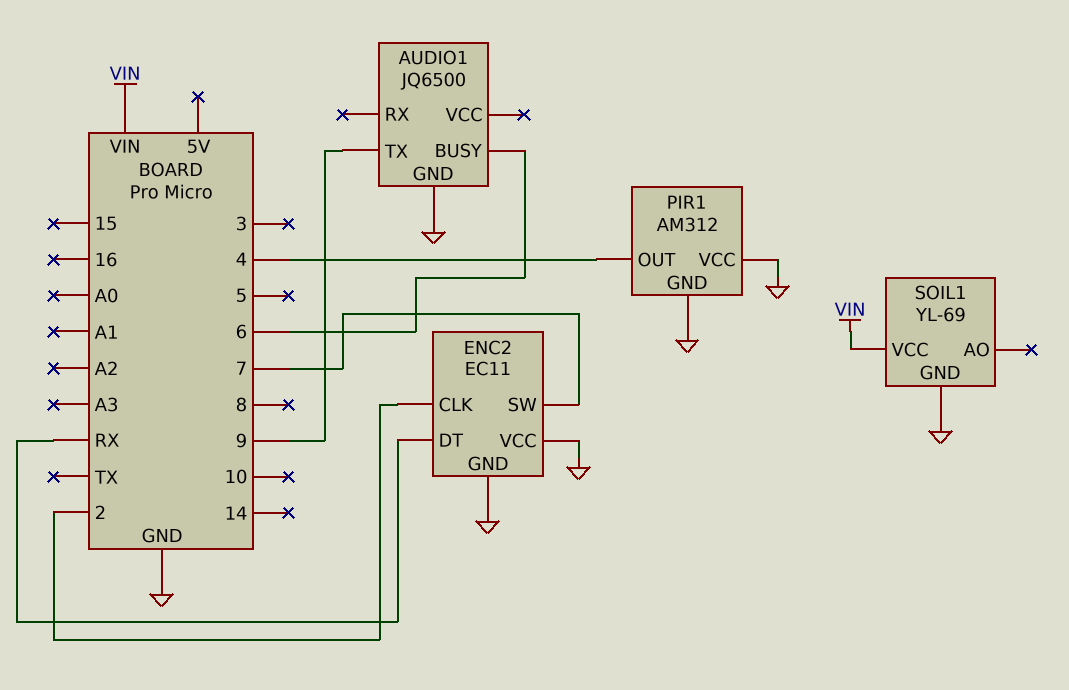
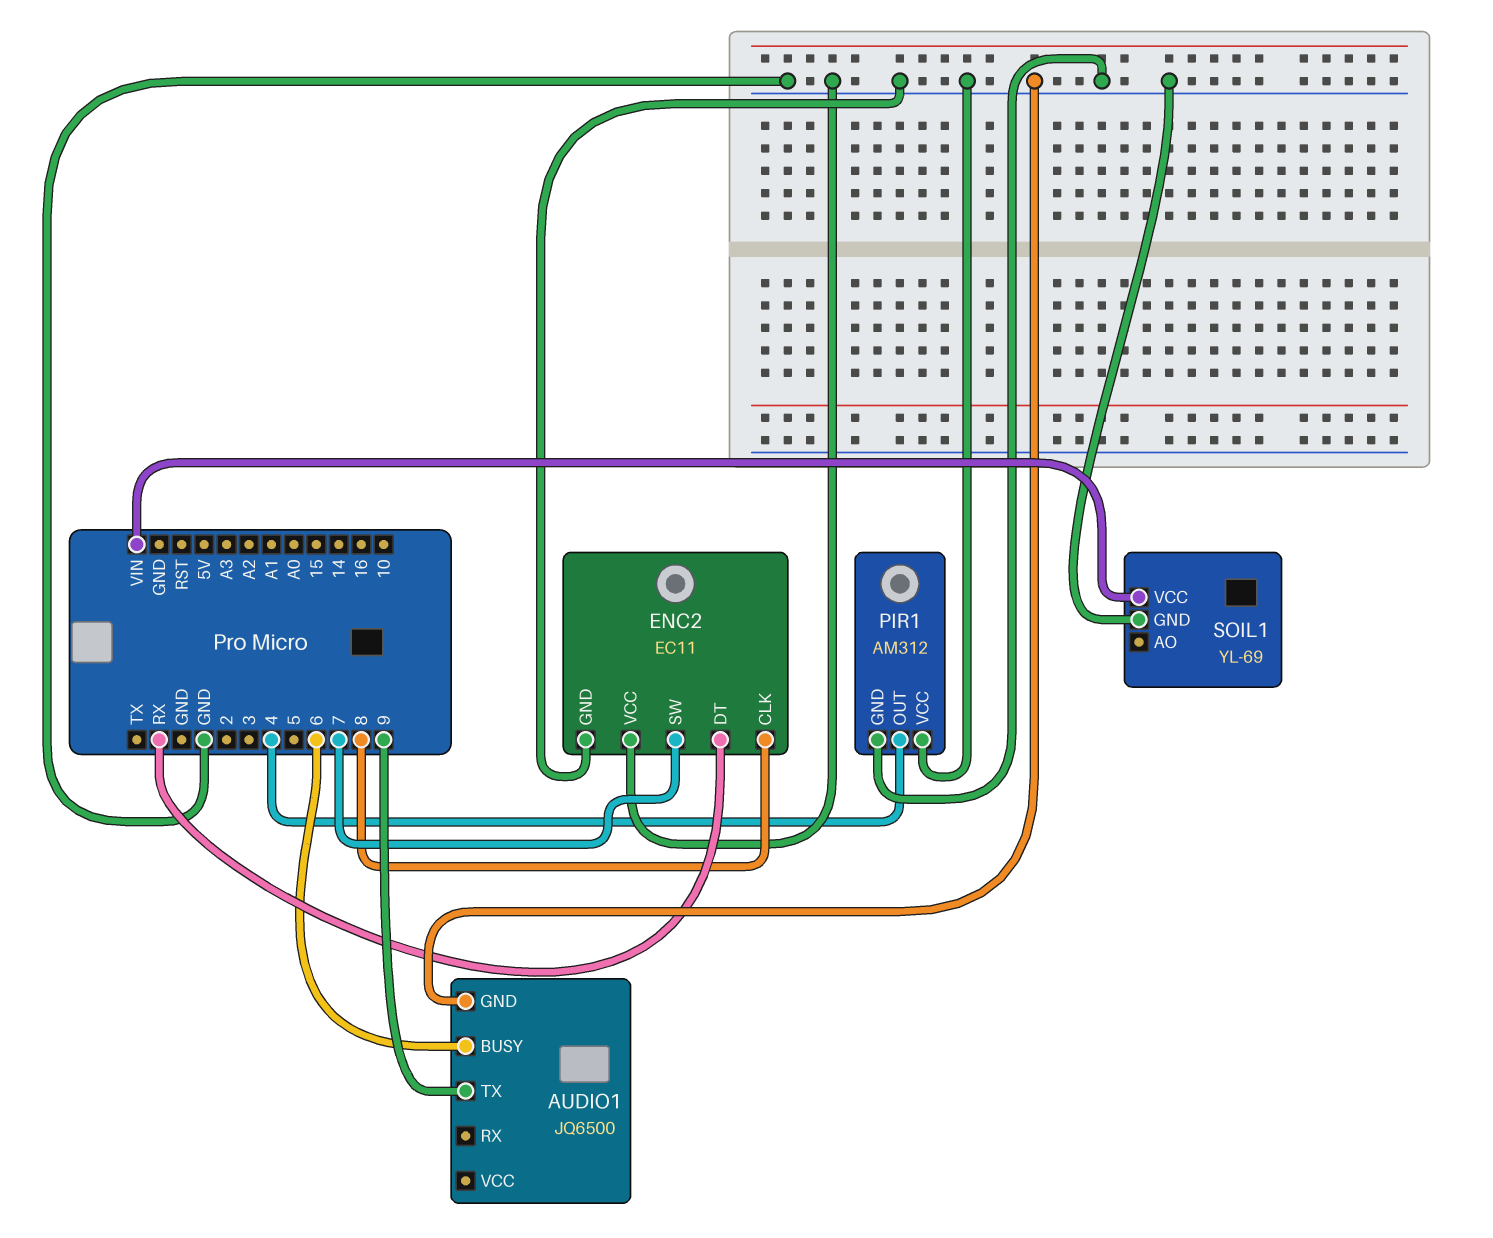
ENC2 pin CLK: 2 -> 8

